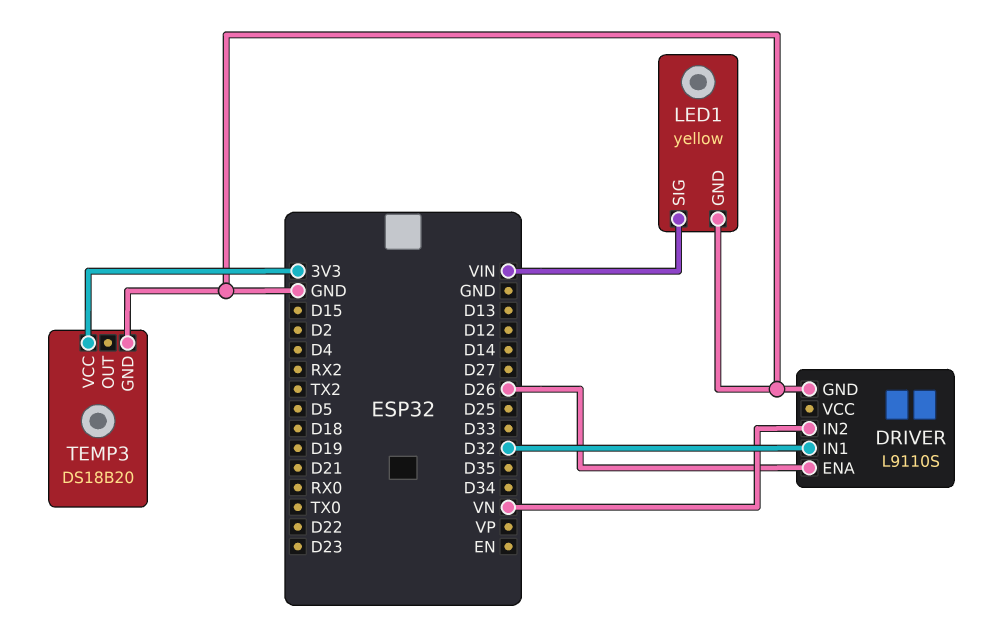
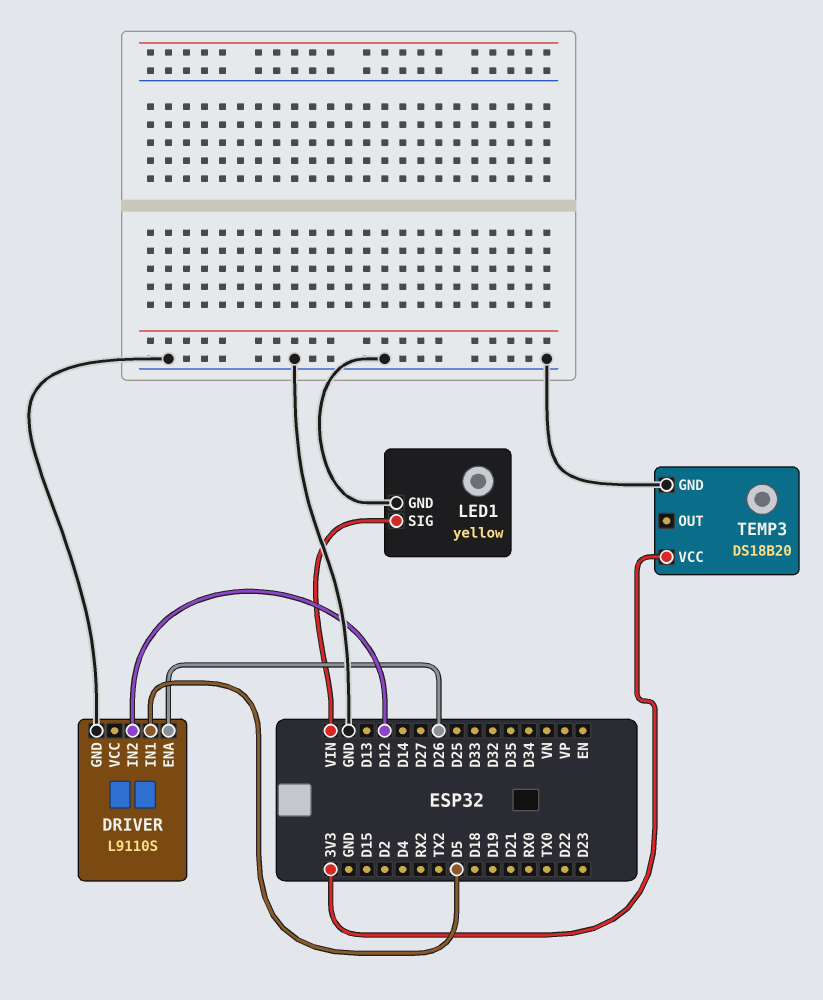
DRIVER pin IN1: D32 -> D5
DRIVER pin IN2: VN -> D12

